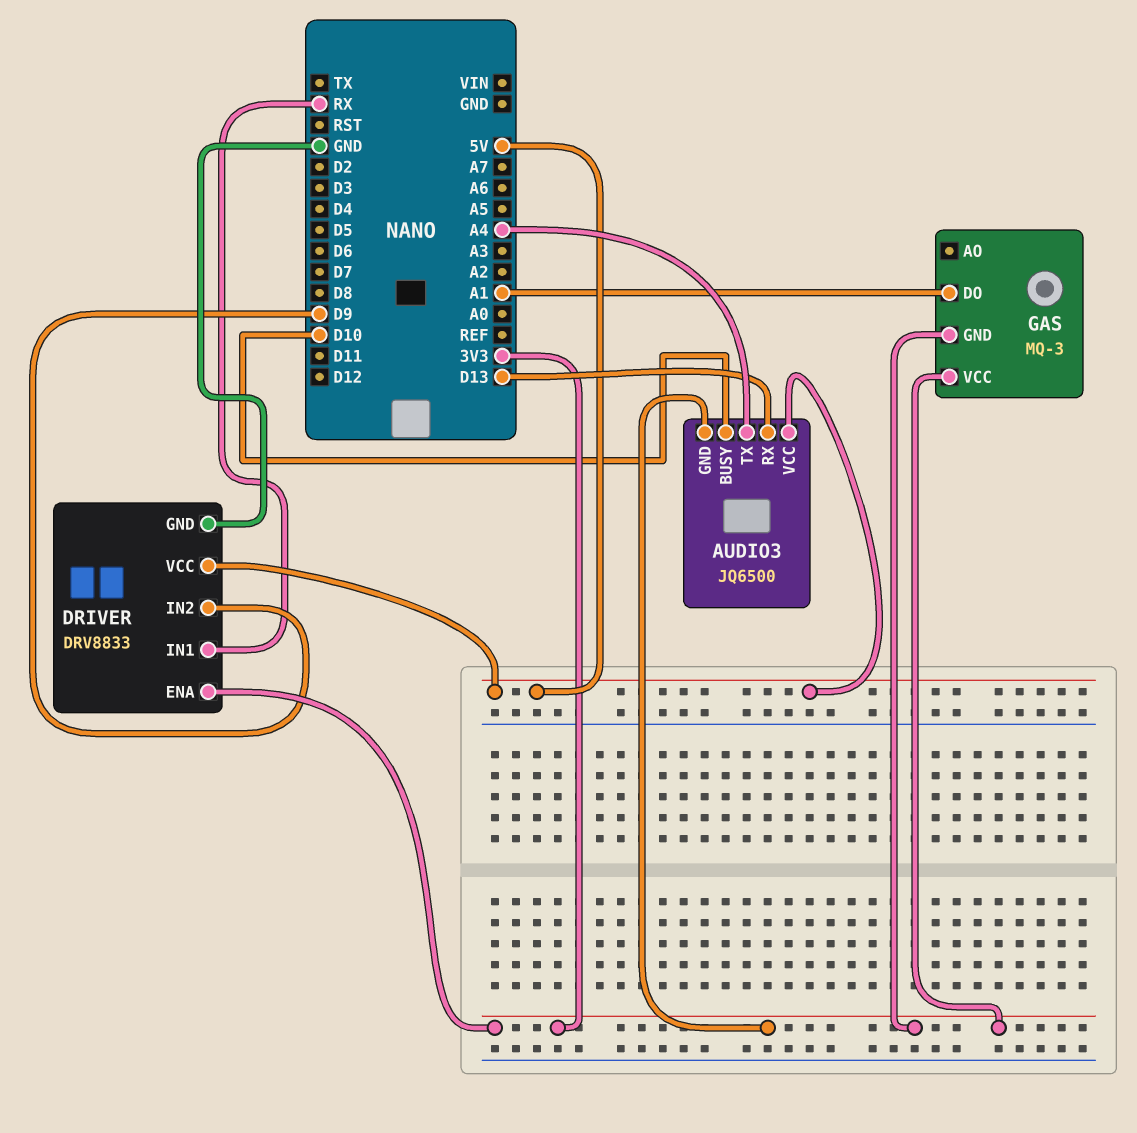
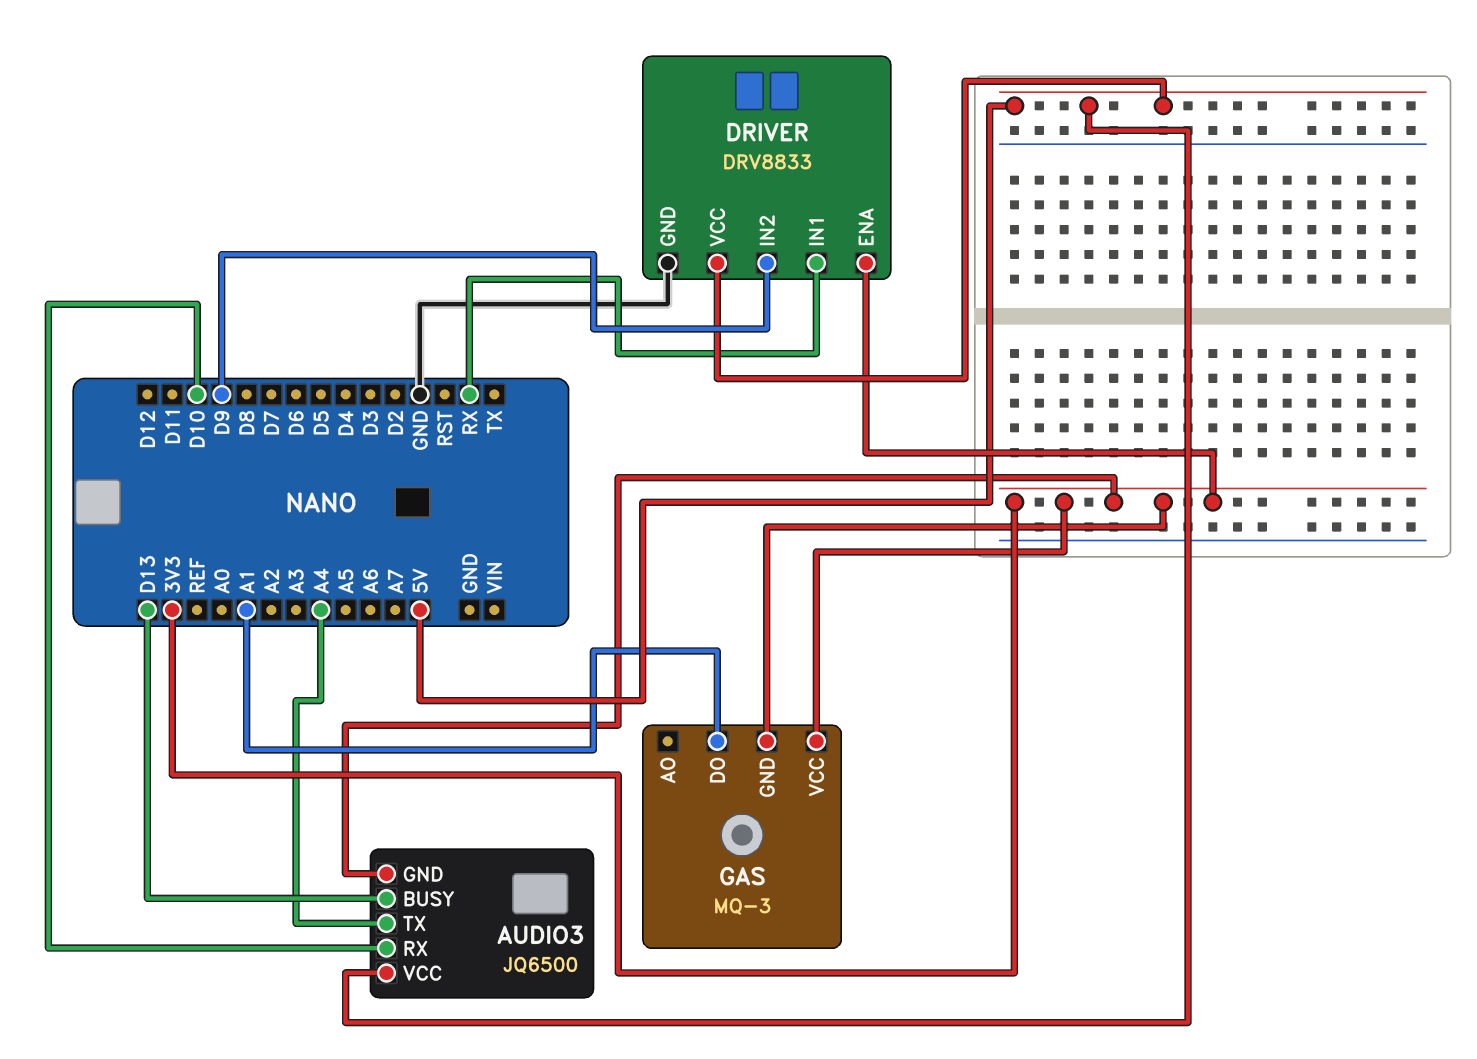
AUDIO3 pin BUSY: D10 -> D13
AUDIO3 pin RX: D13 -> D10

